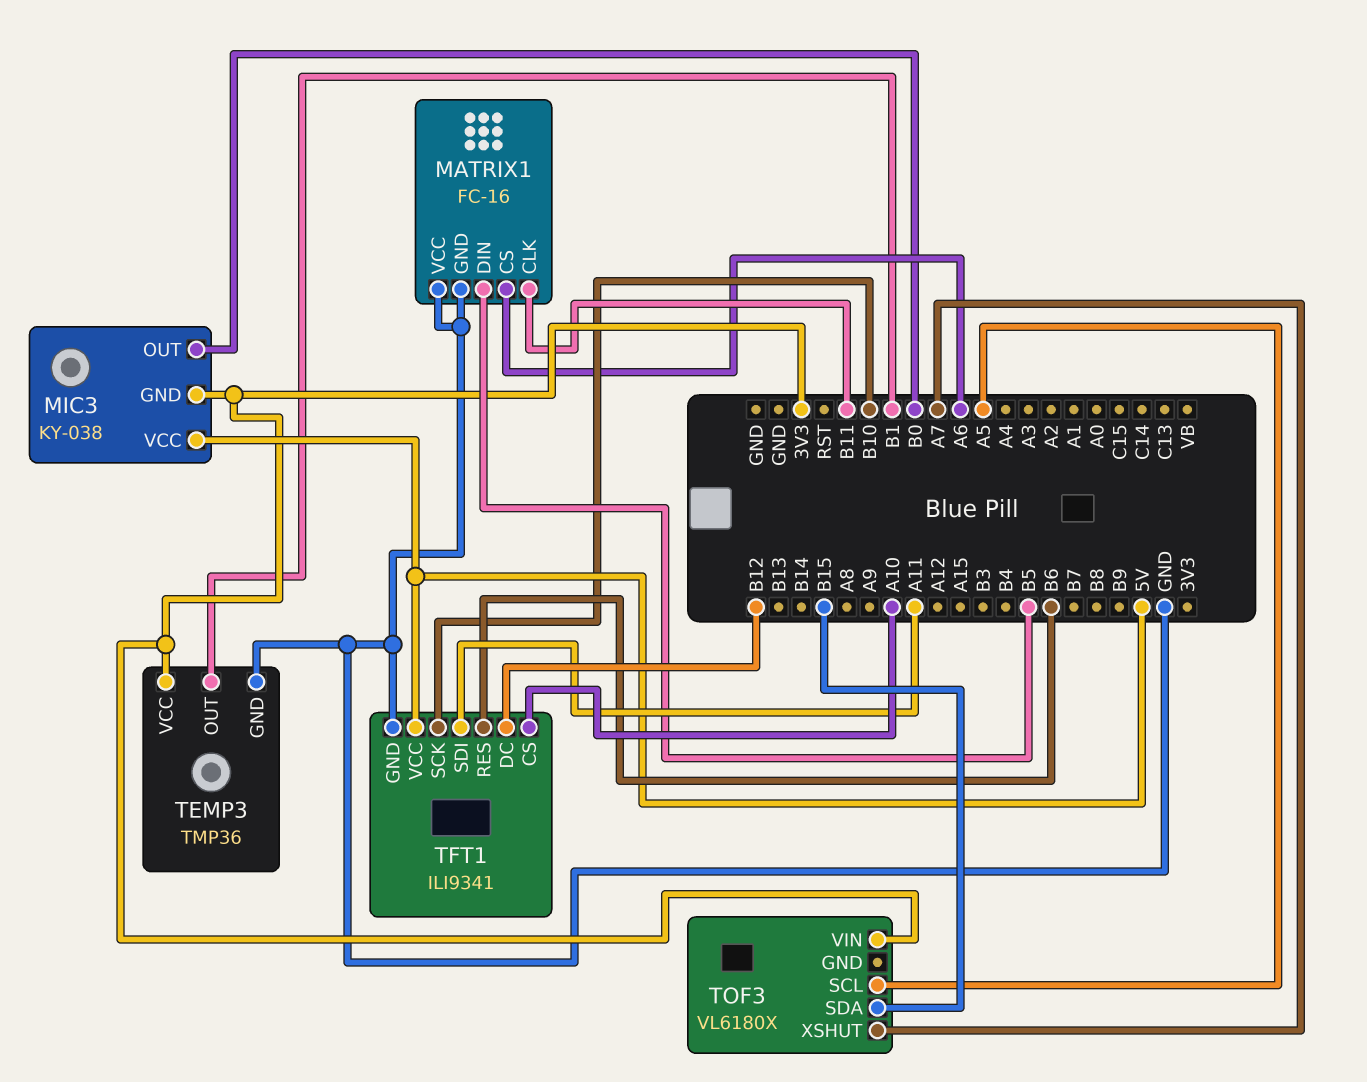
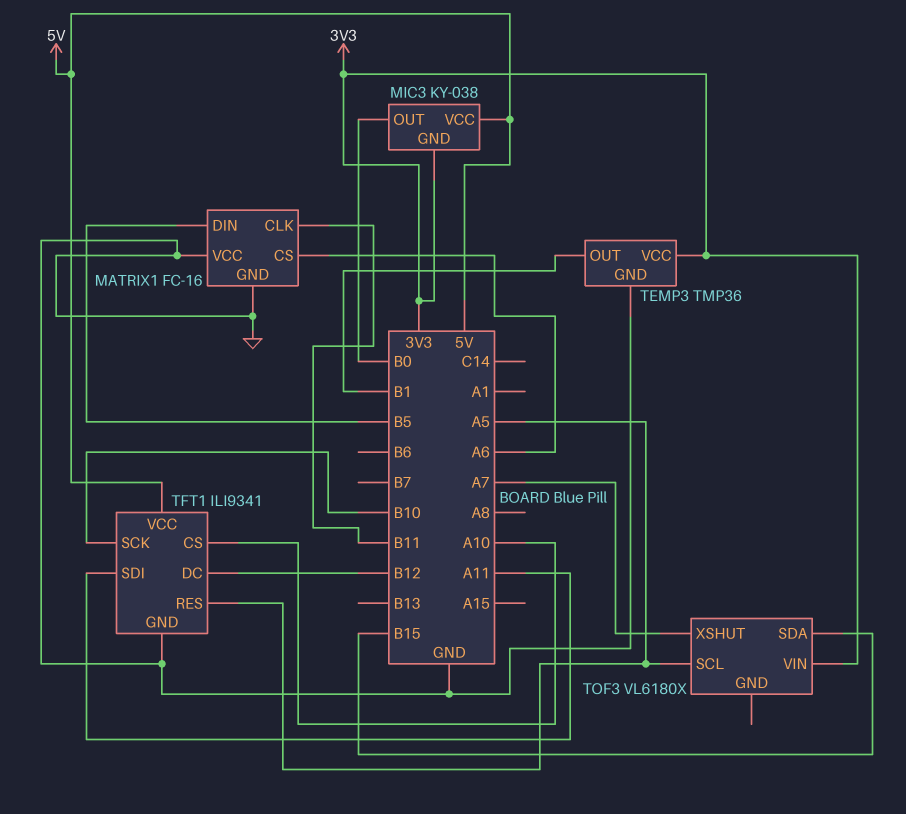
TFT1 pin RES: B6 -> A5

